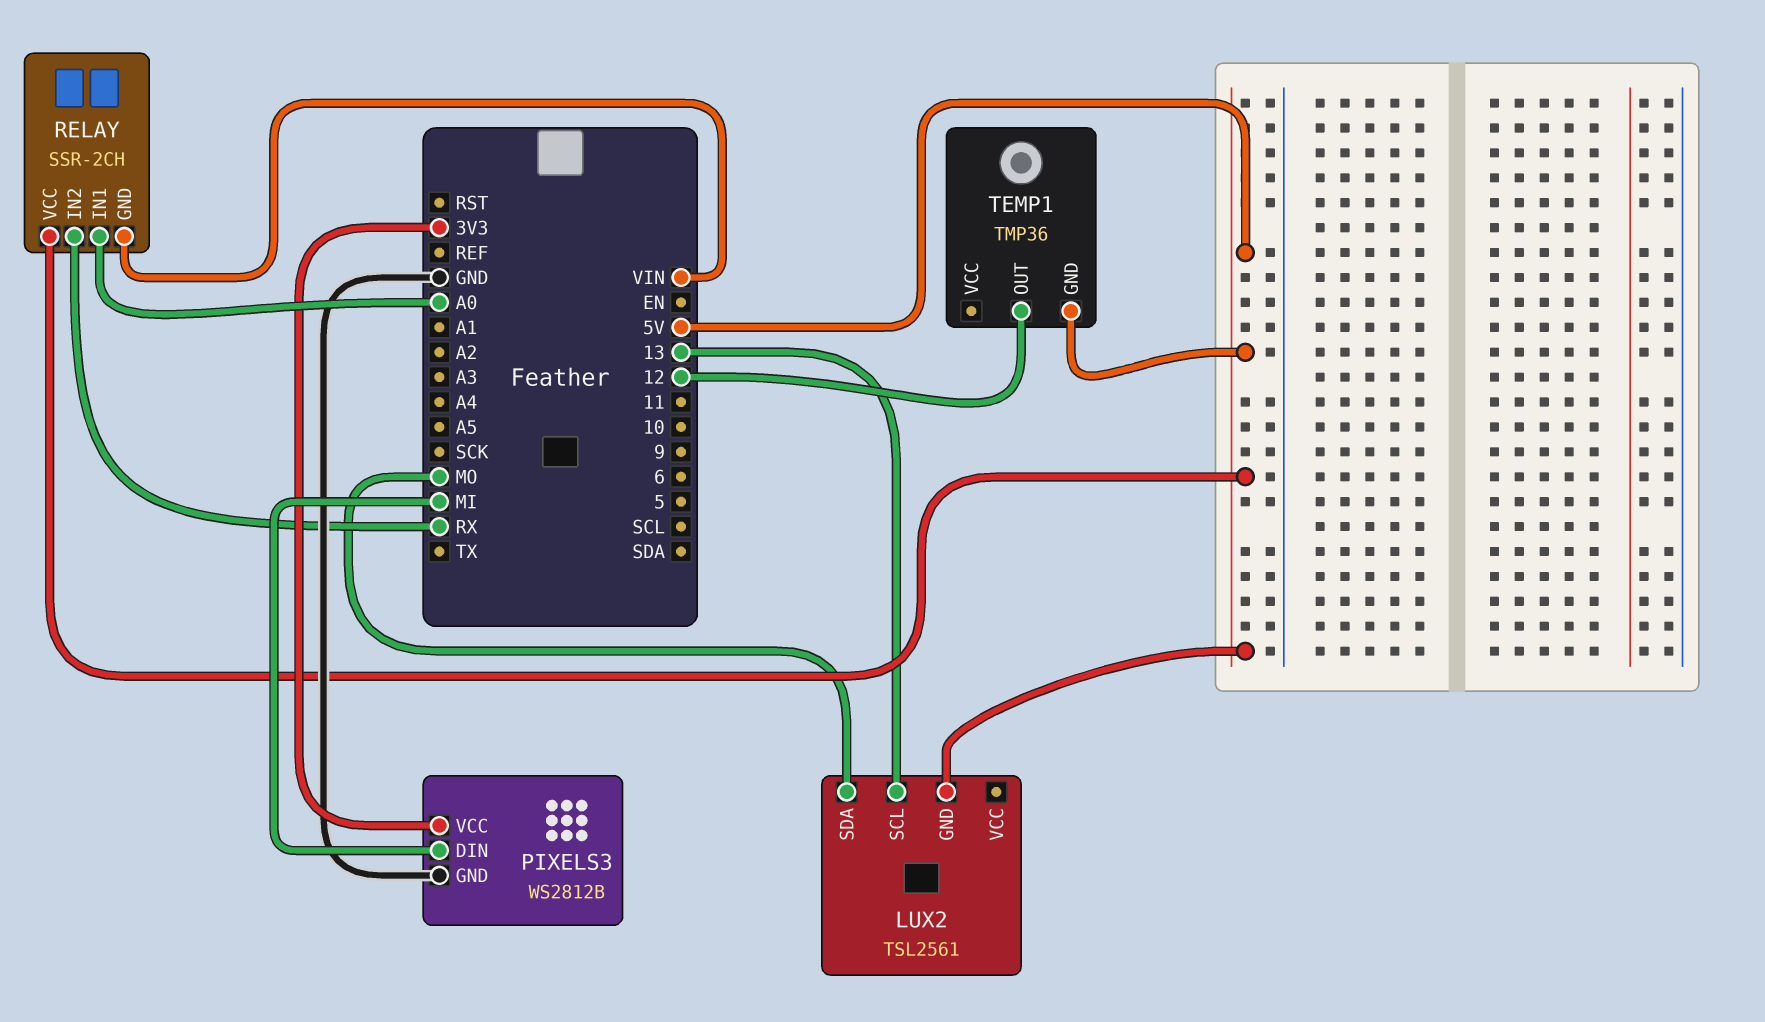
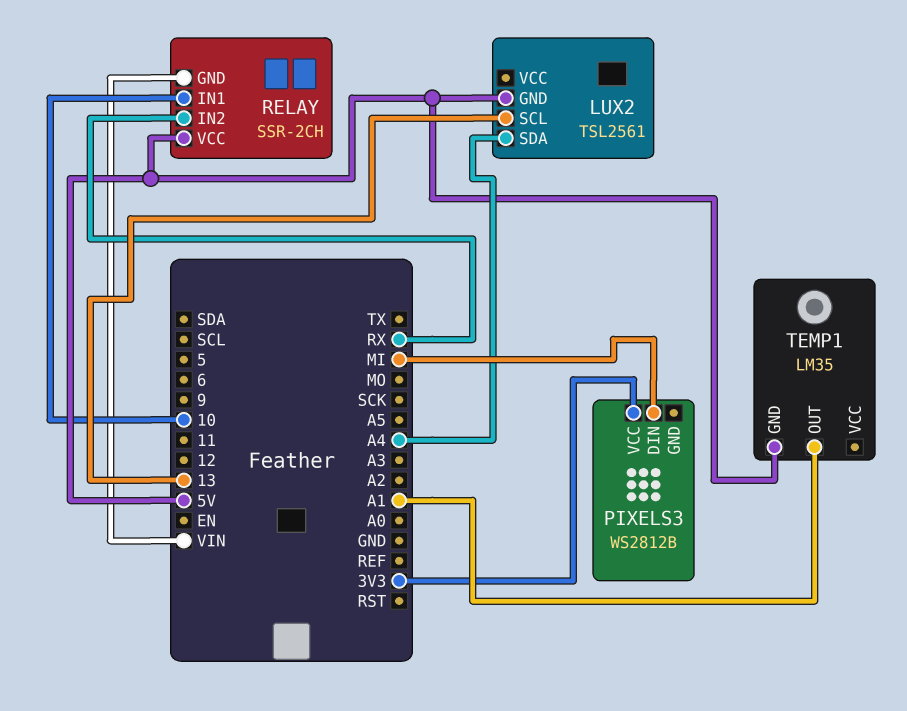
LUX2 pin SDA: MO -> A4
PIXELS3 pin GND: GND -> none
RELAY pin IN1: A0 -> 10
TEMP1: TMP36 -> LM35
TEMP1 pin OUT: 12 -> A1

